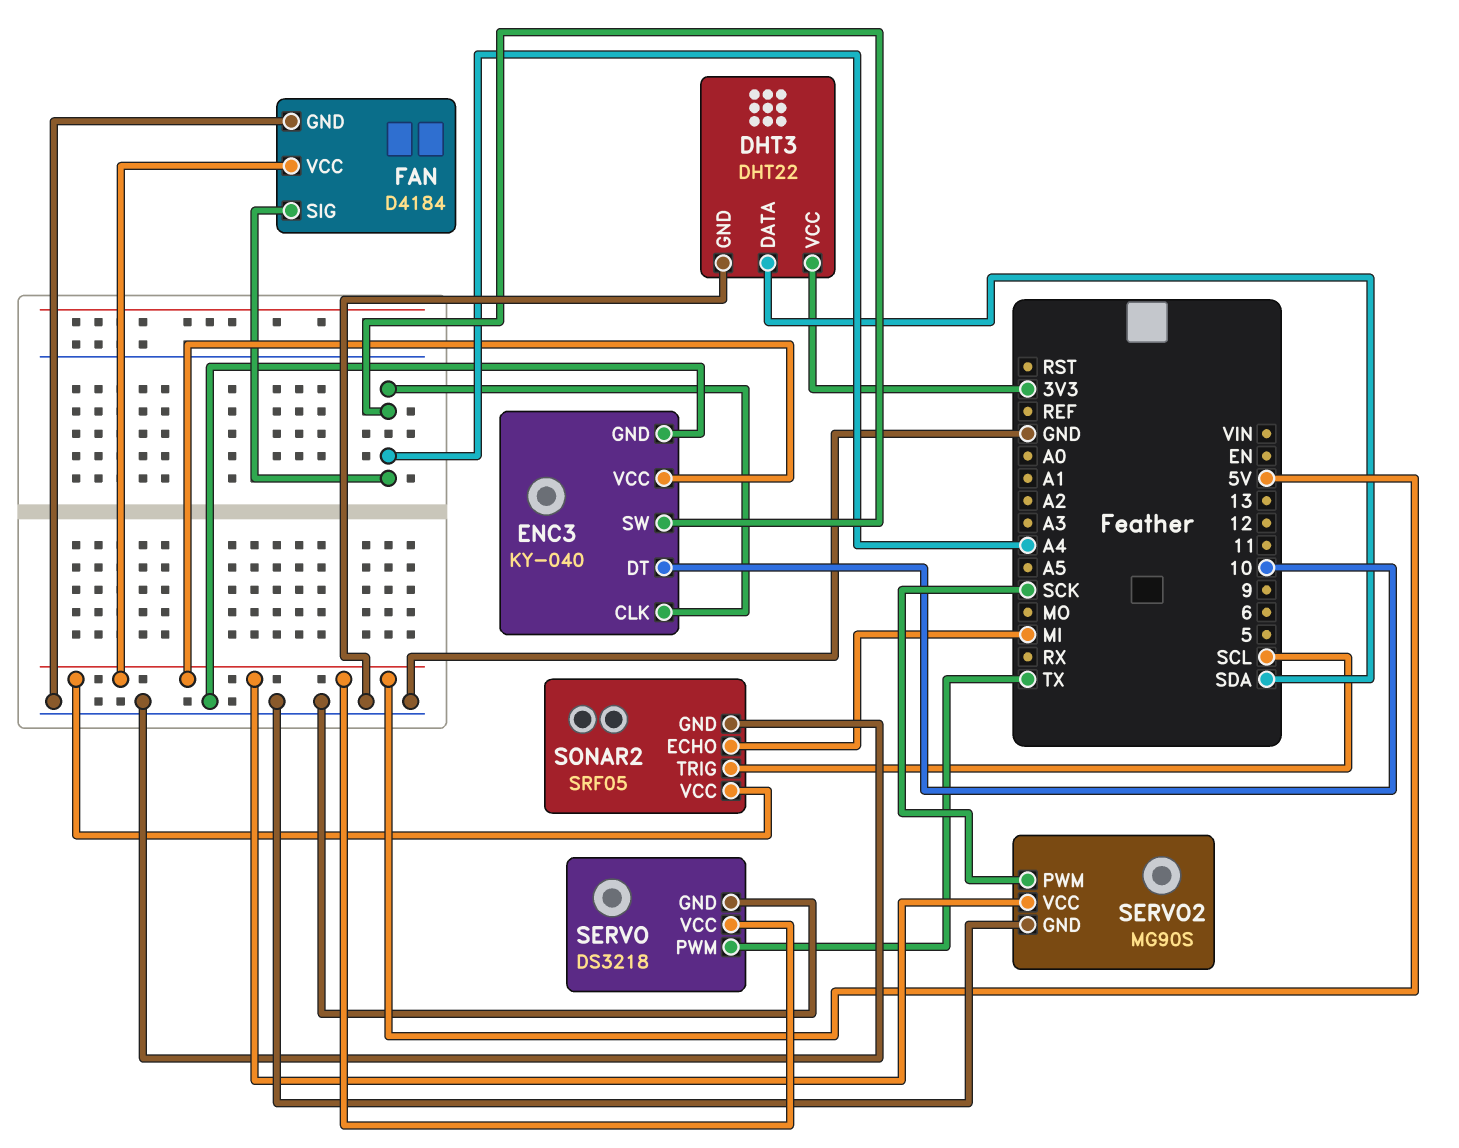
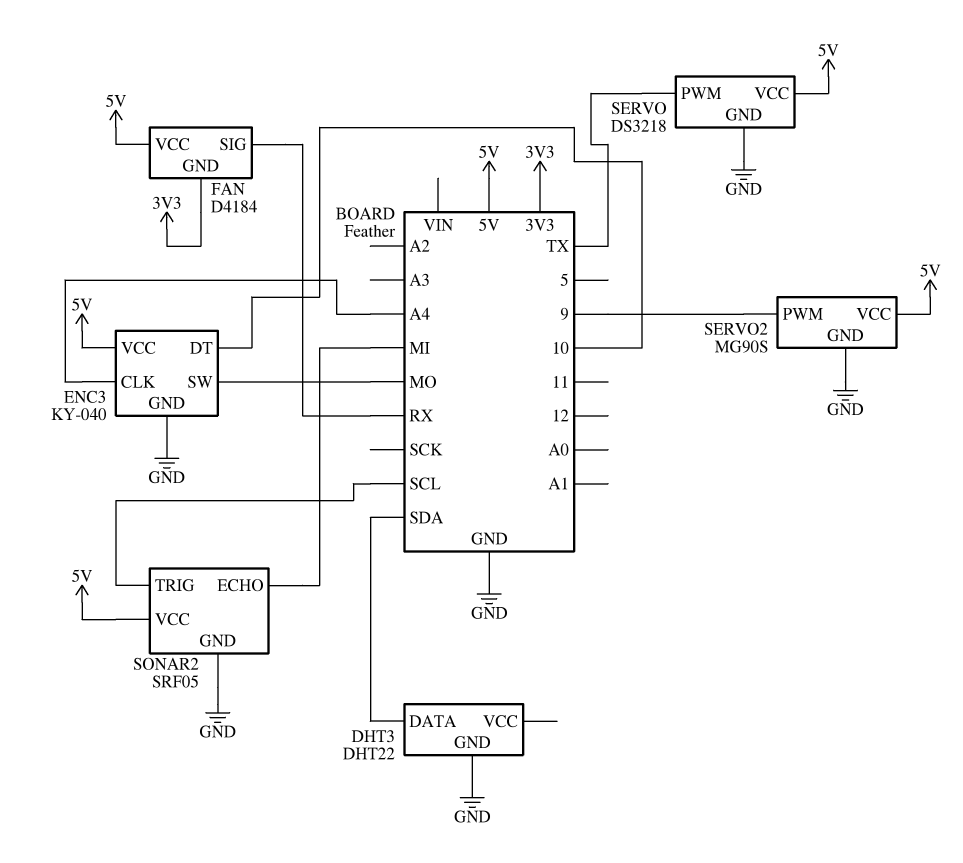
DHT3 pin VCC: 3V3 -> none
ENC3 pin SW: A4 -> MO
FAN pin GND: GND -> 3V3
FAN pin SIG: A4 -> RX
SERVO2 pin PWM: SCK -> 9

